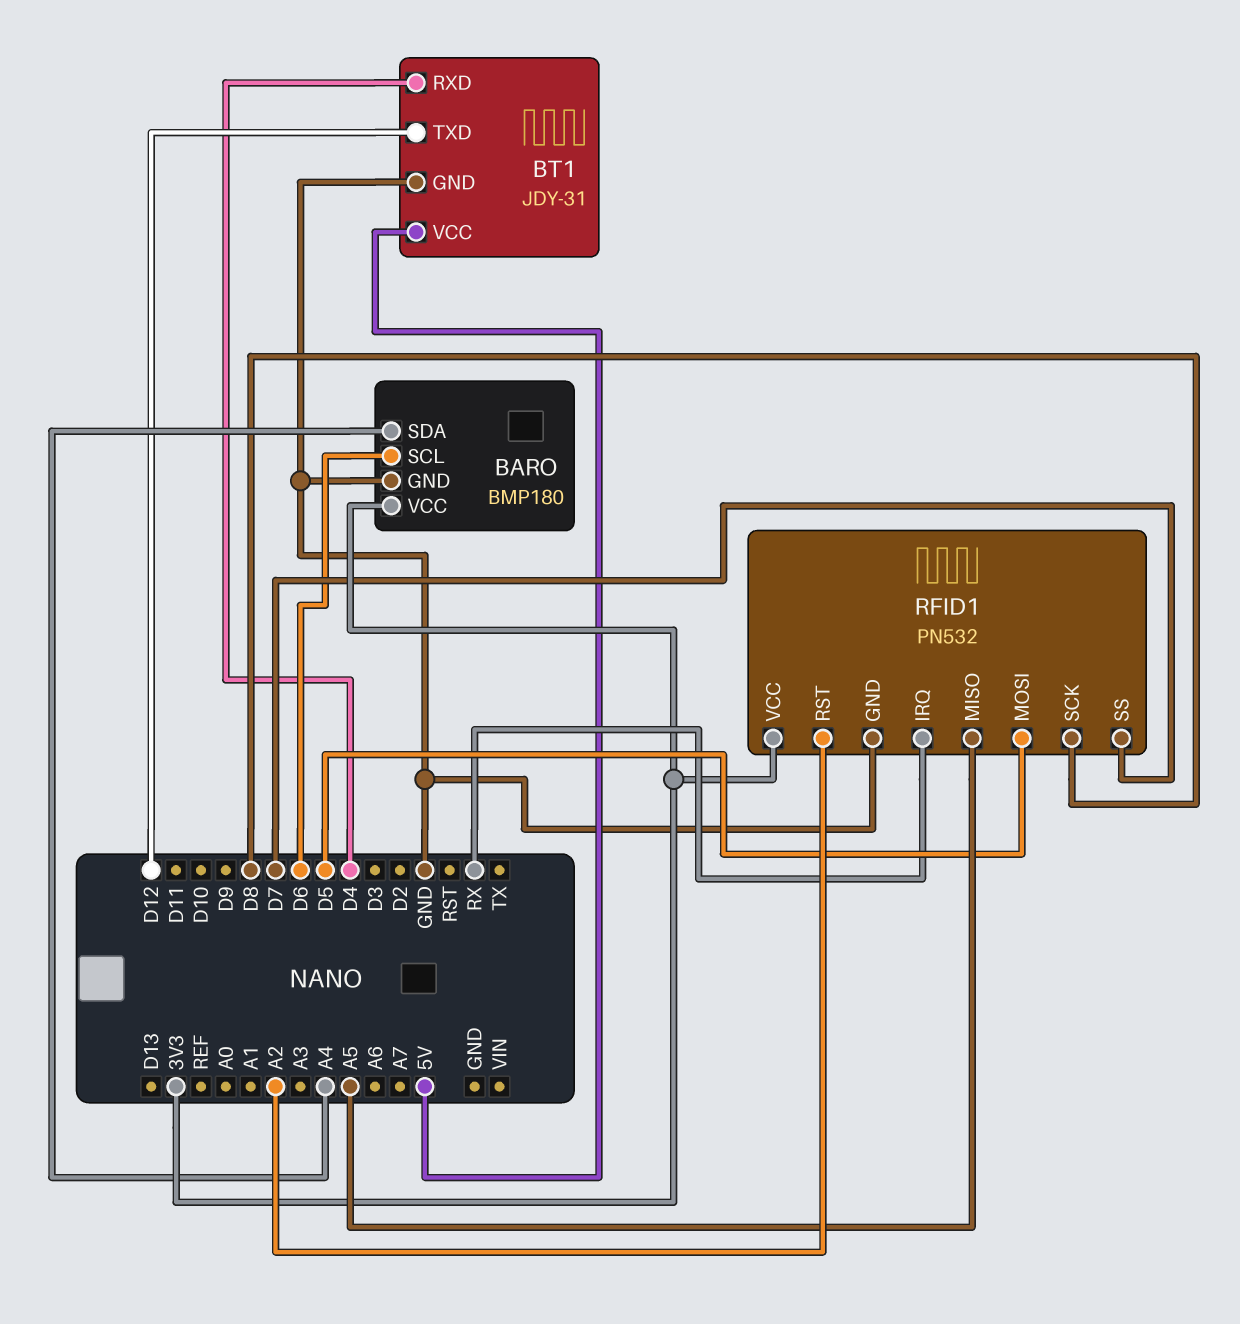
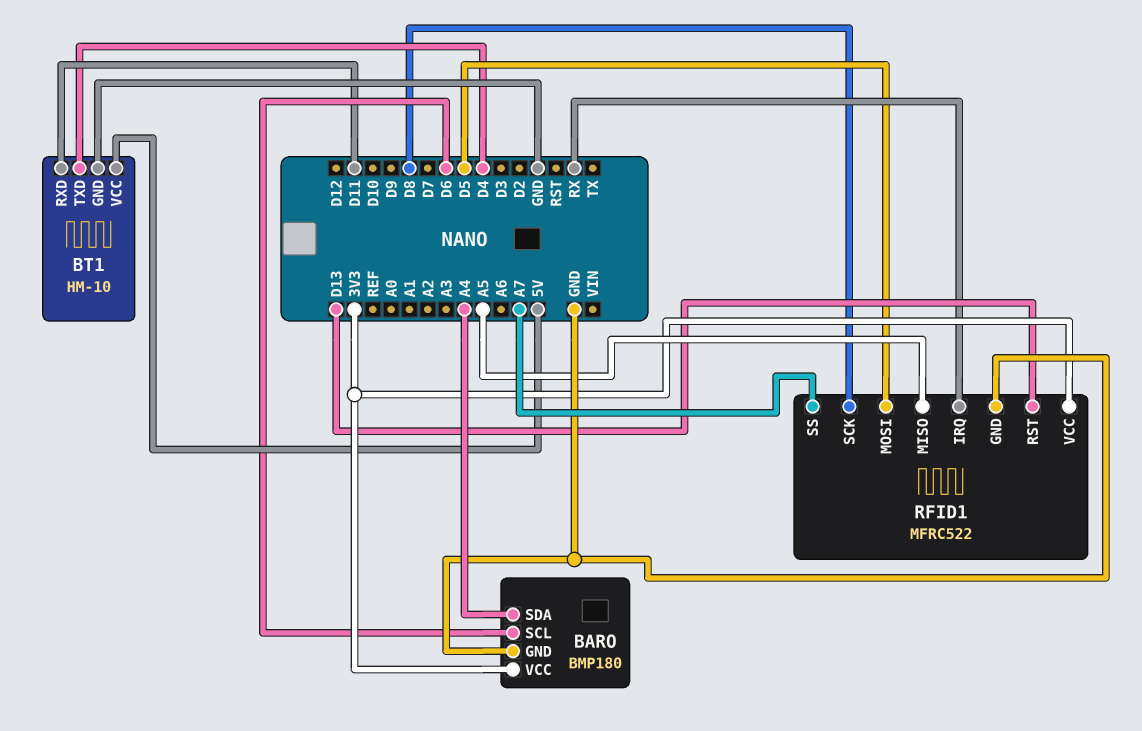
BT1: JDY-31 -> HM-10
BT1 pin RXD: D4 -> D11
BT1 pin TXD: D12 -> D4
RFID1: PN532 -> MFRC522
RFID1 pin RST: A2 -> D13
RFID1 pin SS: D7 -> A7

